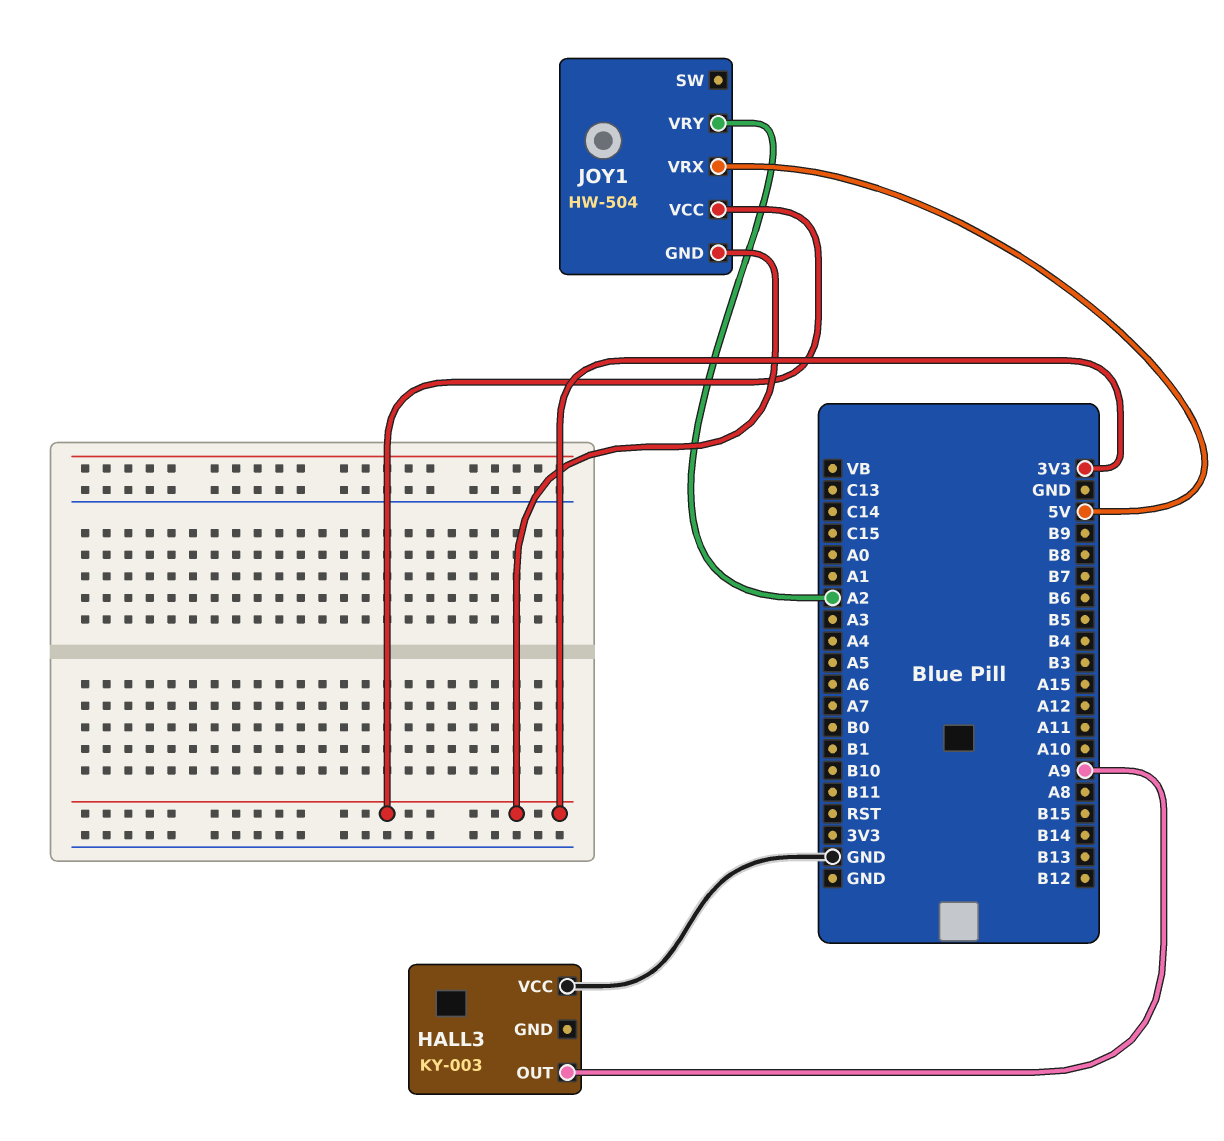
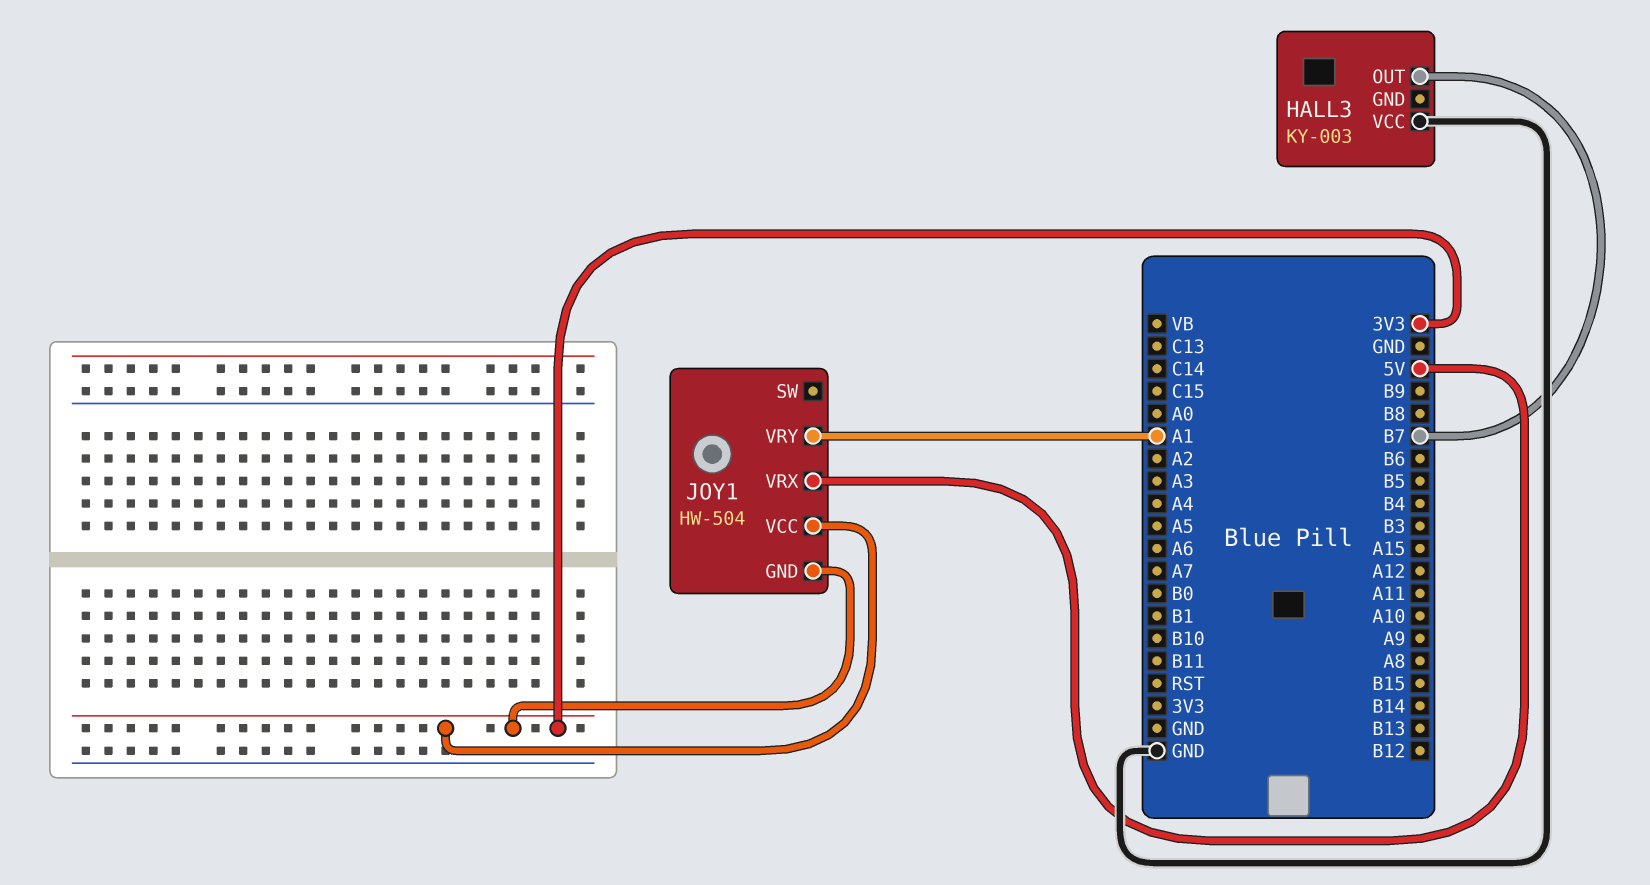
HALL3 pin OUT: A9 -> B7
JOY1 pin VRY: A2 -> A1

